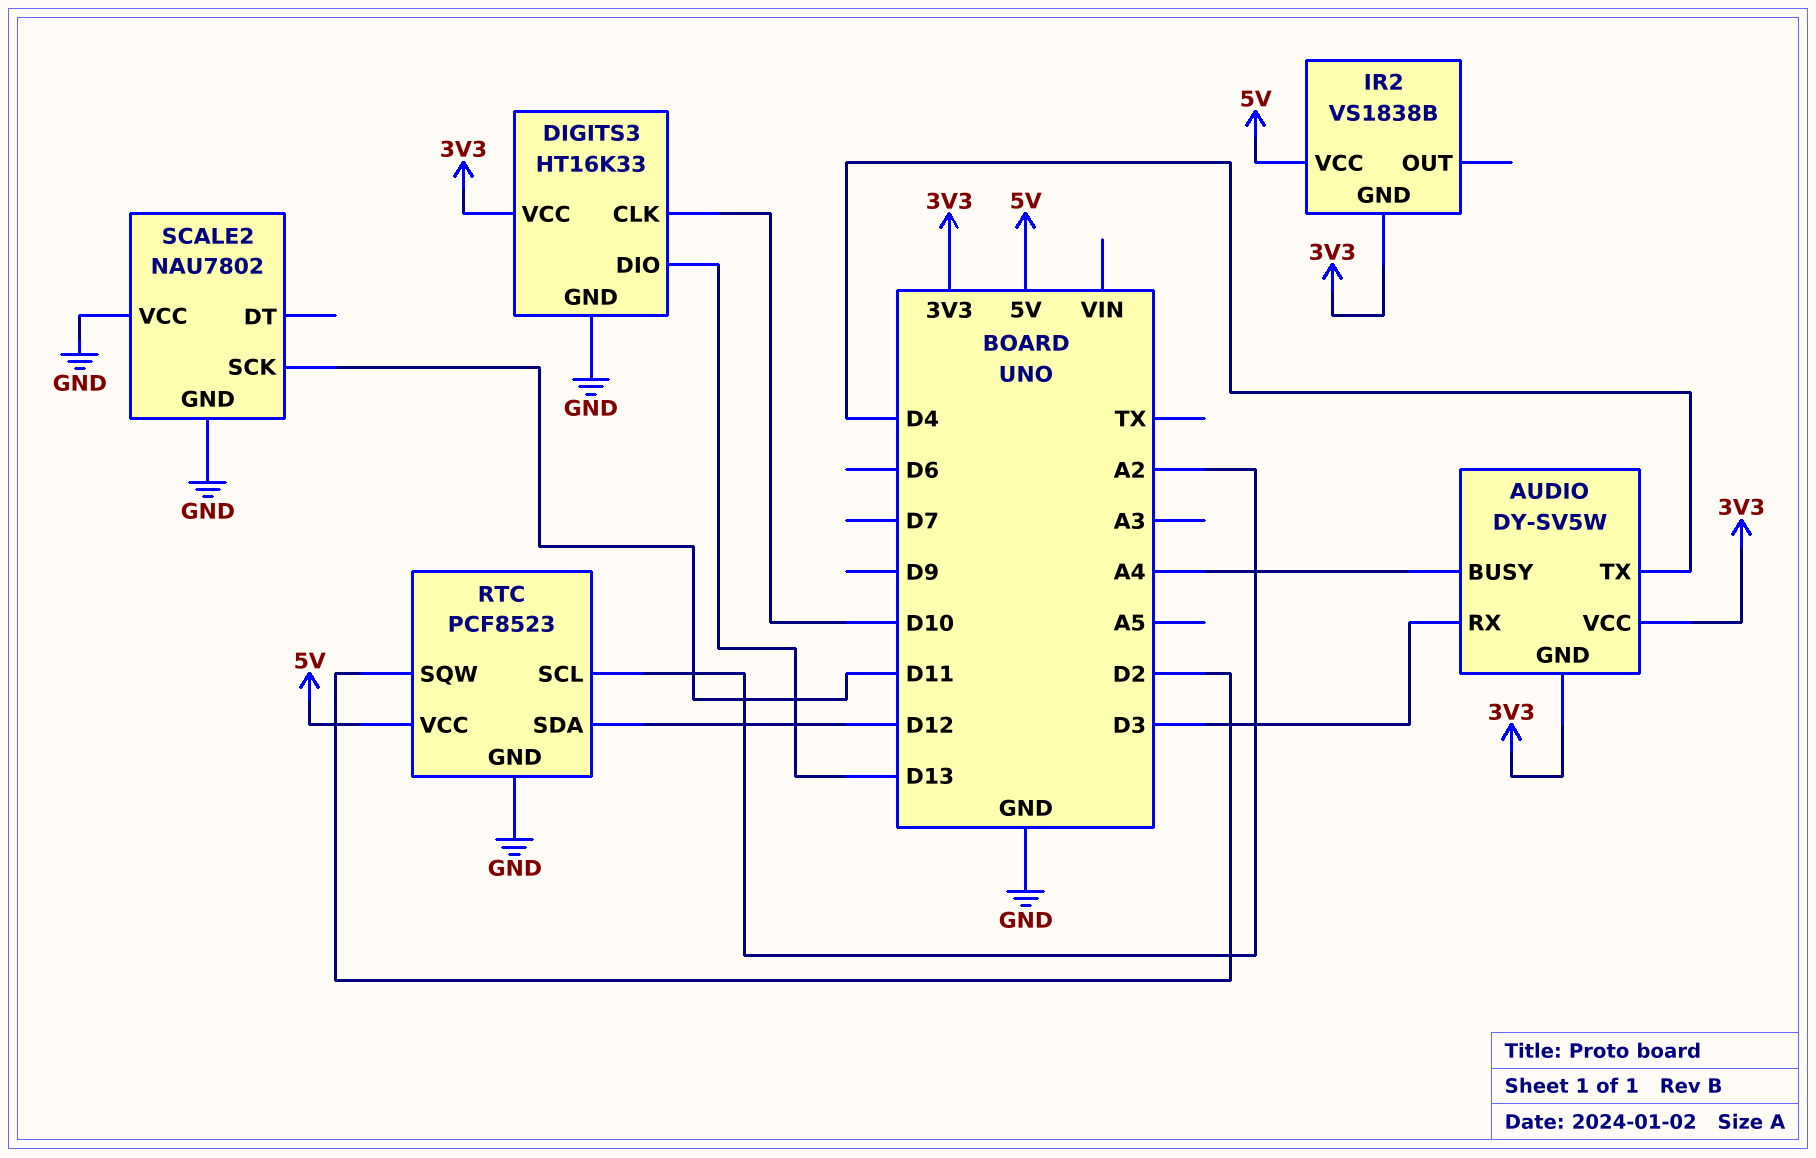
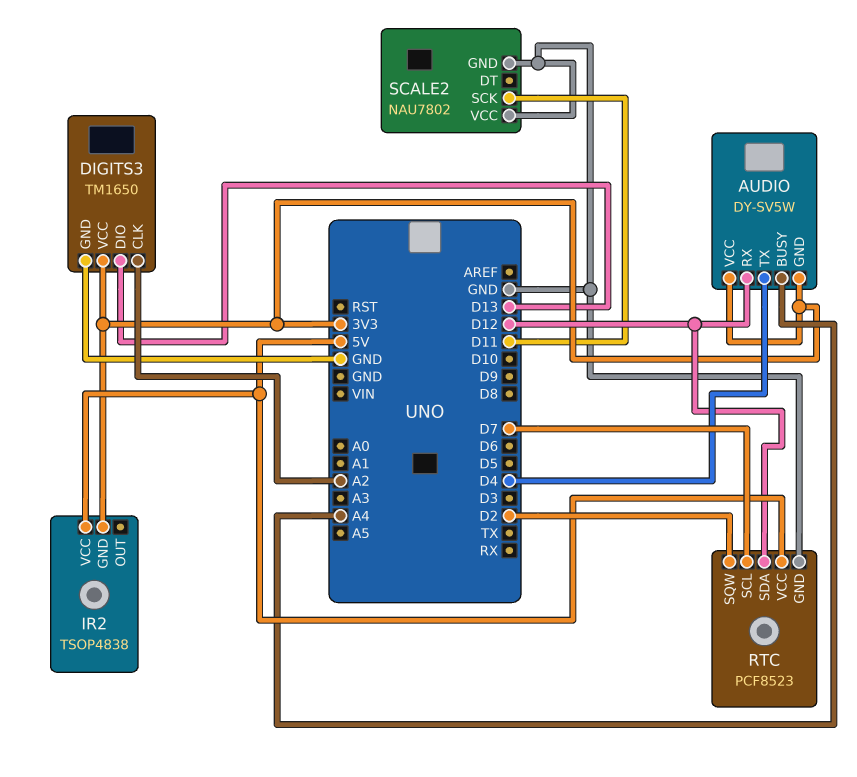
AUDIO pin RX: D3 -> D12
DIGITS3: HT16K33 -> TM1650
DIGITS3 pin CLK: D10 -> A2
IR2: VS1838B -> TSOP4838
RTC pin SCL: A2 -> D7

